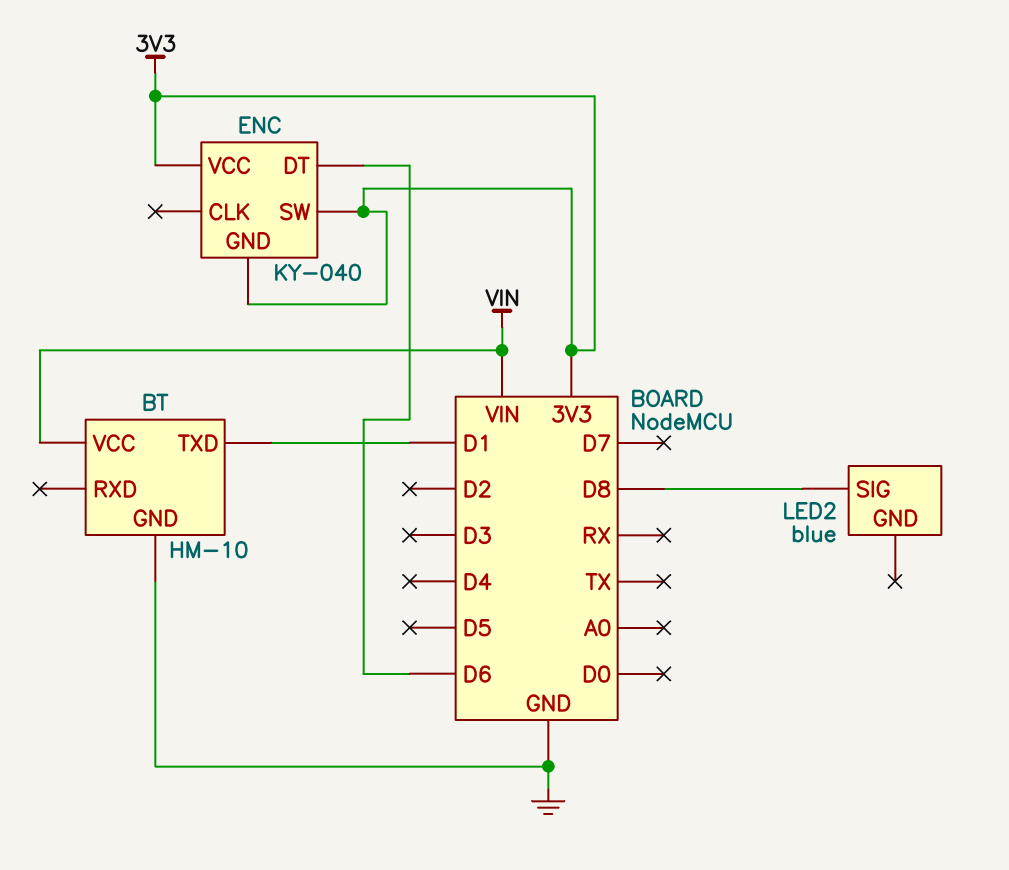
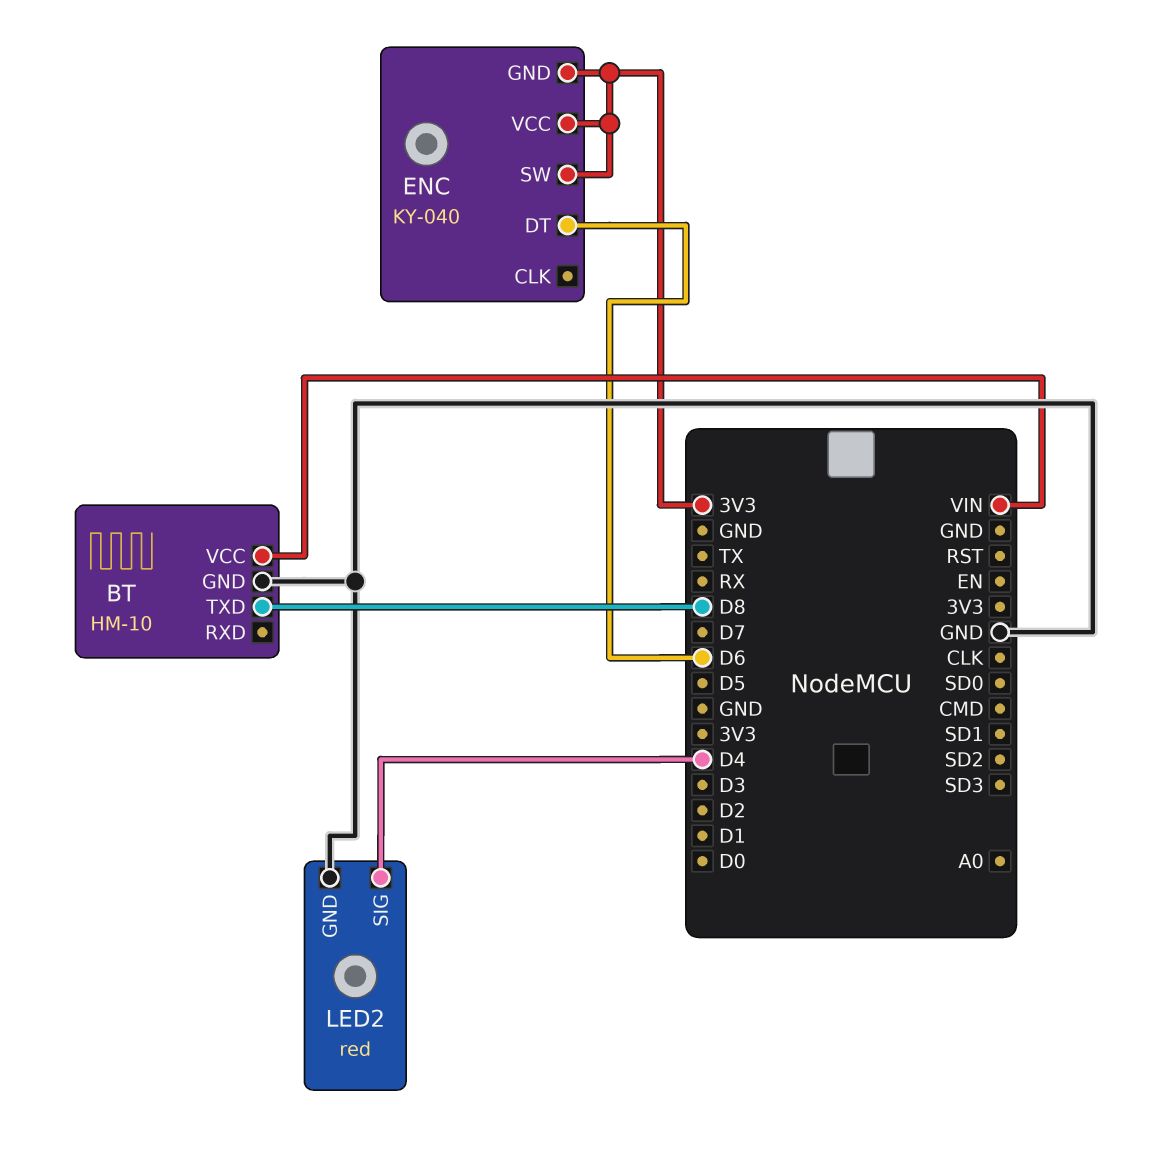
BT pin TXD: D1 -> D8
LED2: blue -> red
LED2 pin GND: none -> GND
LED2 pin SIG: D8 -> D4

